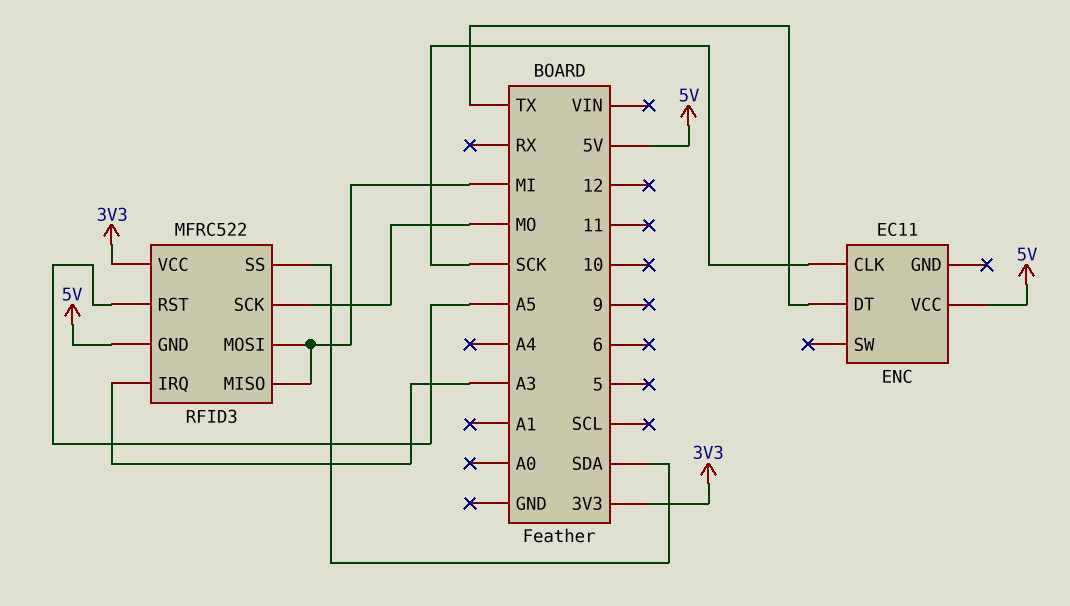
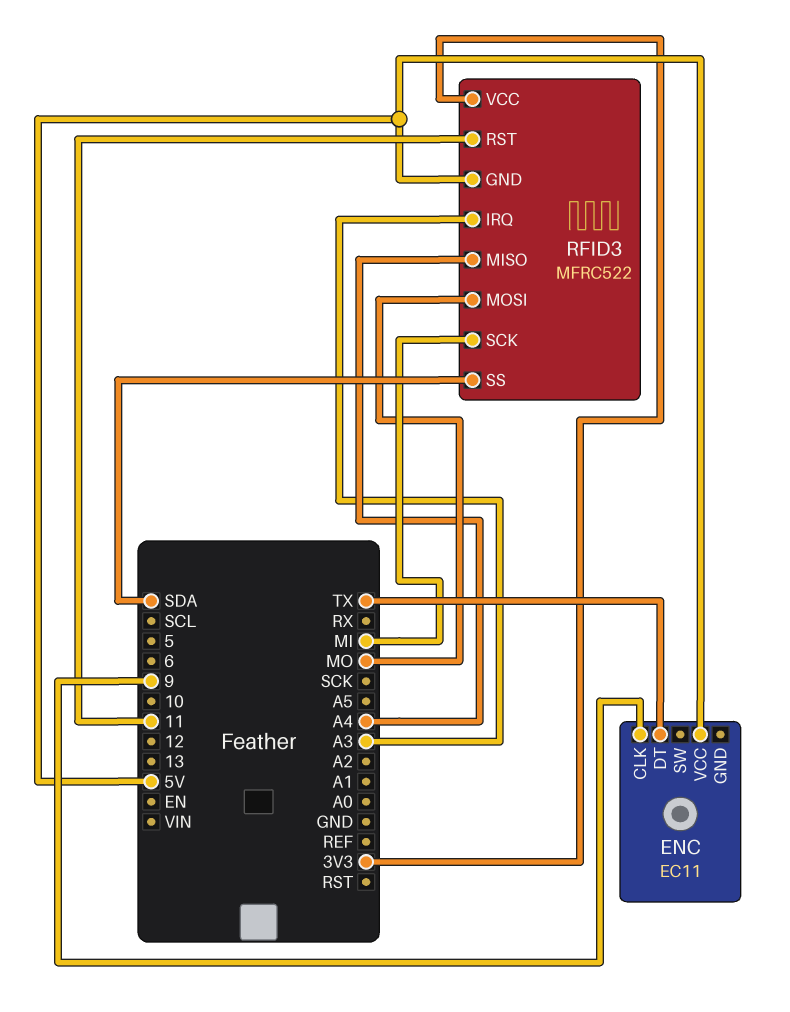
ENC pin CLK: SCK -> 9
RFID3 pin MISO: MI -> A4
RFID3 pin MOSI: MI -> MO
RFID3 pin RST: A5 -> 11
RFID3 pin SCK: MO -> MI

